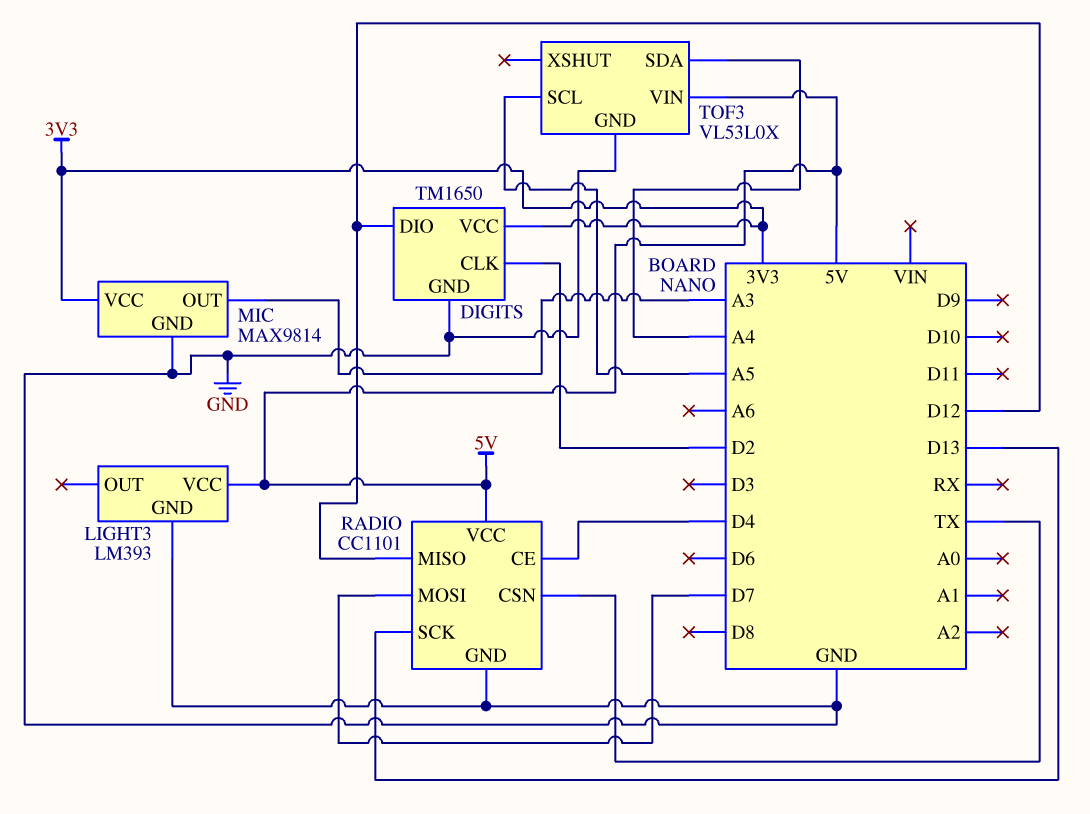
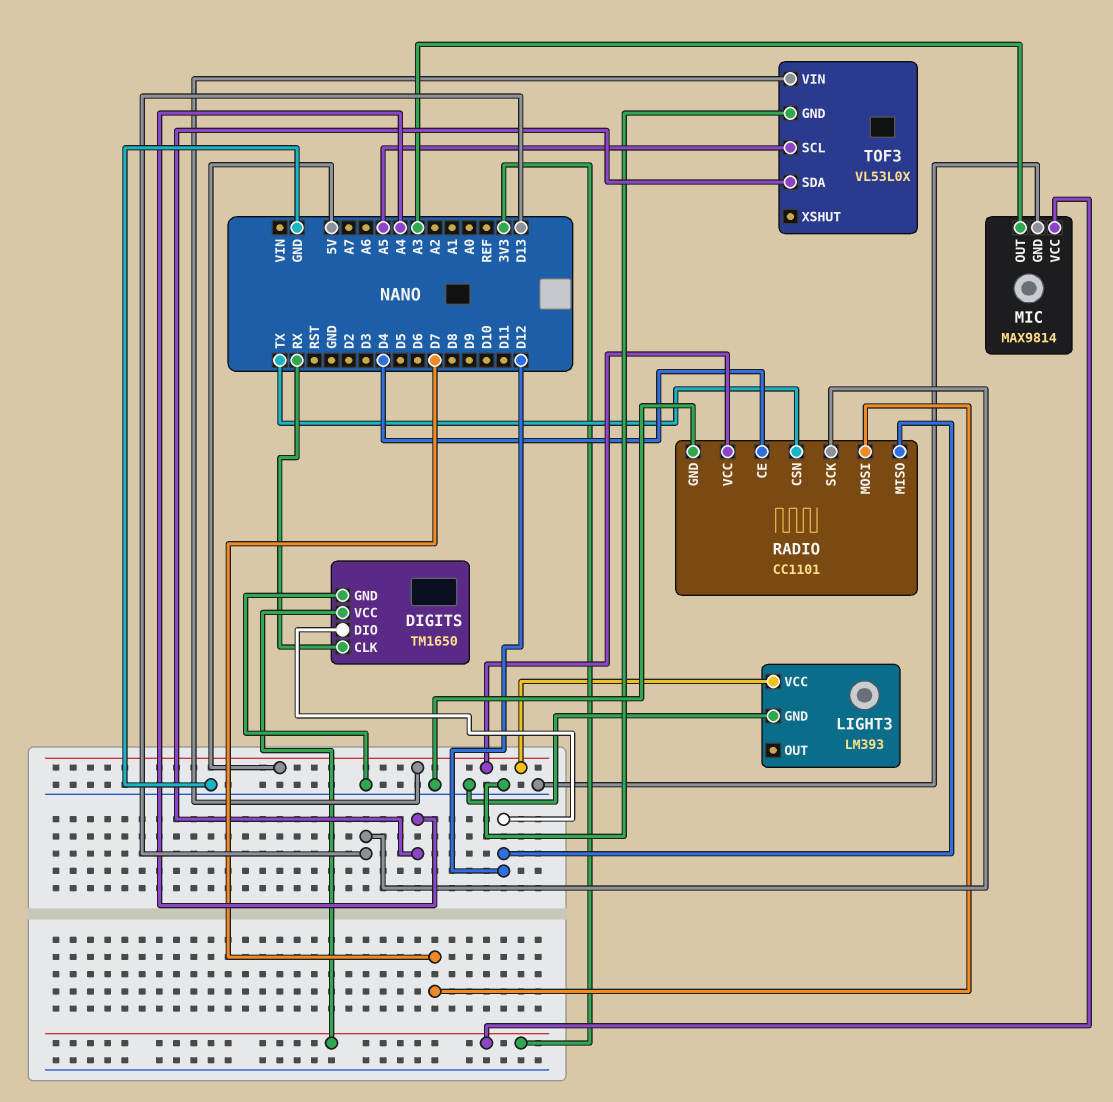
DIGITS pin CLK: D2 -> RX

